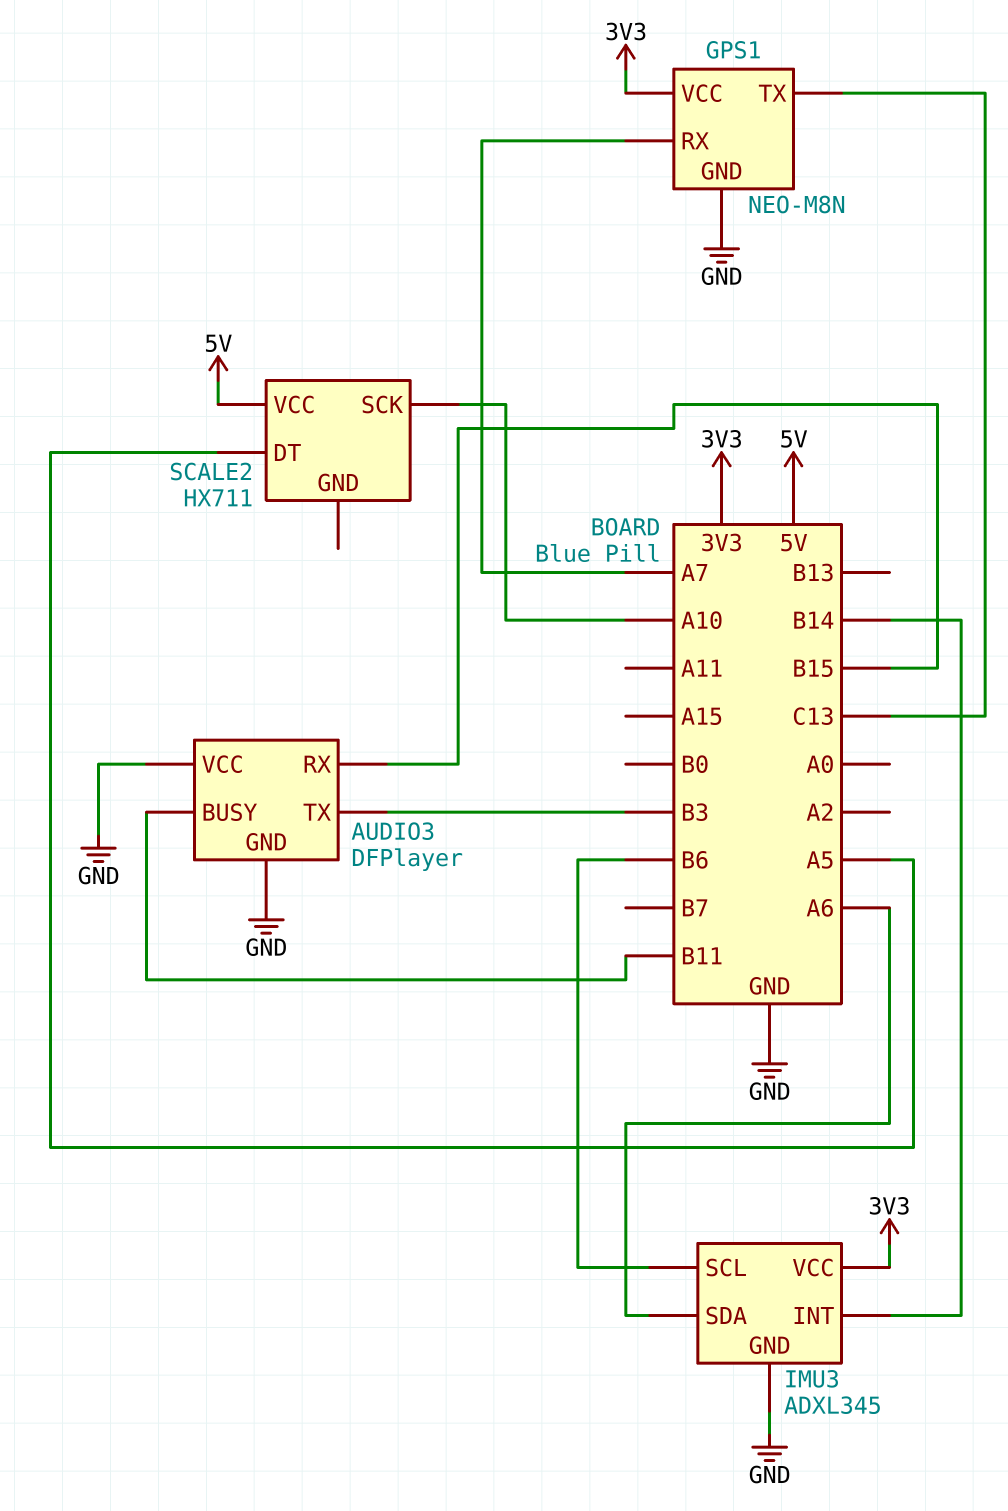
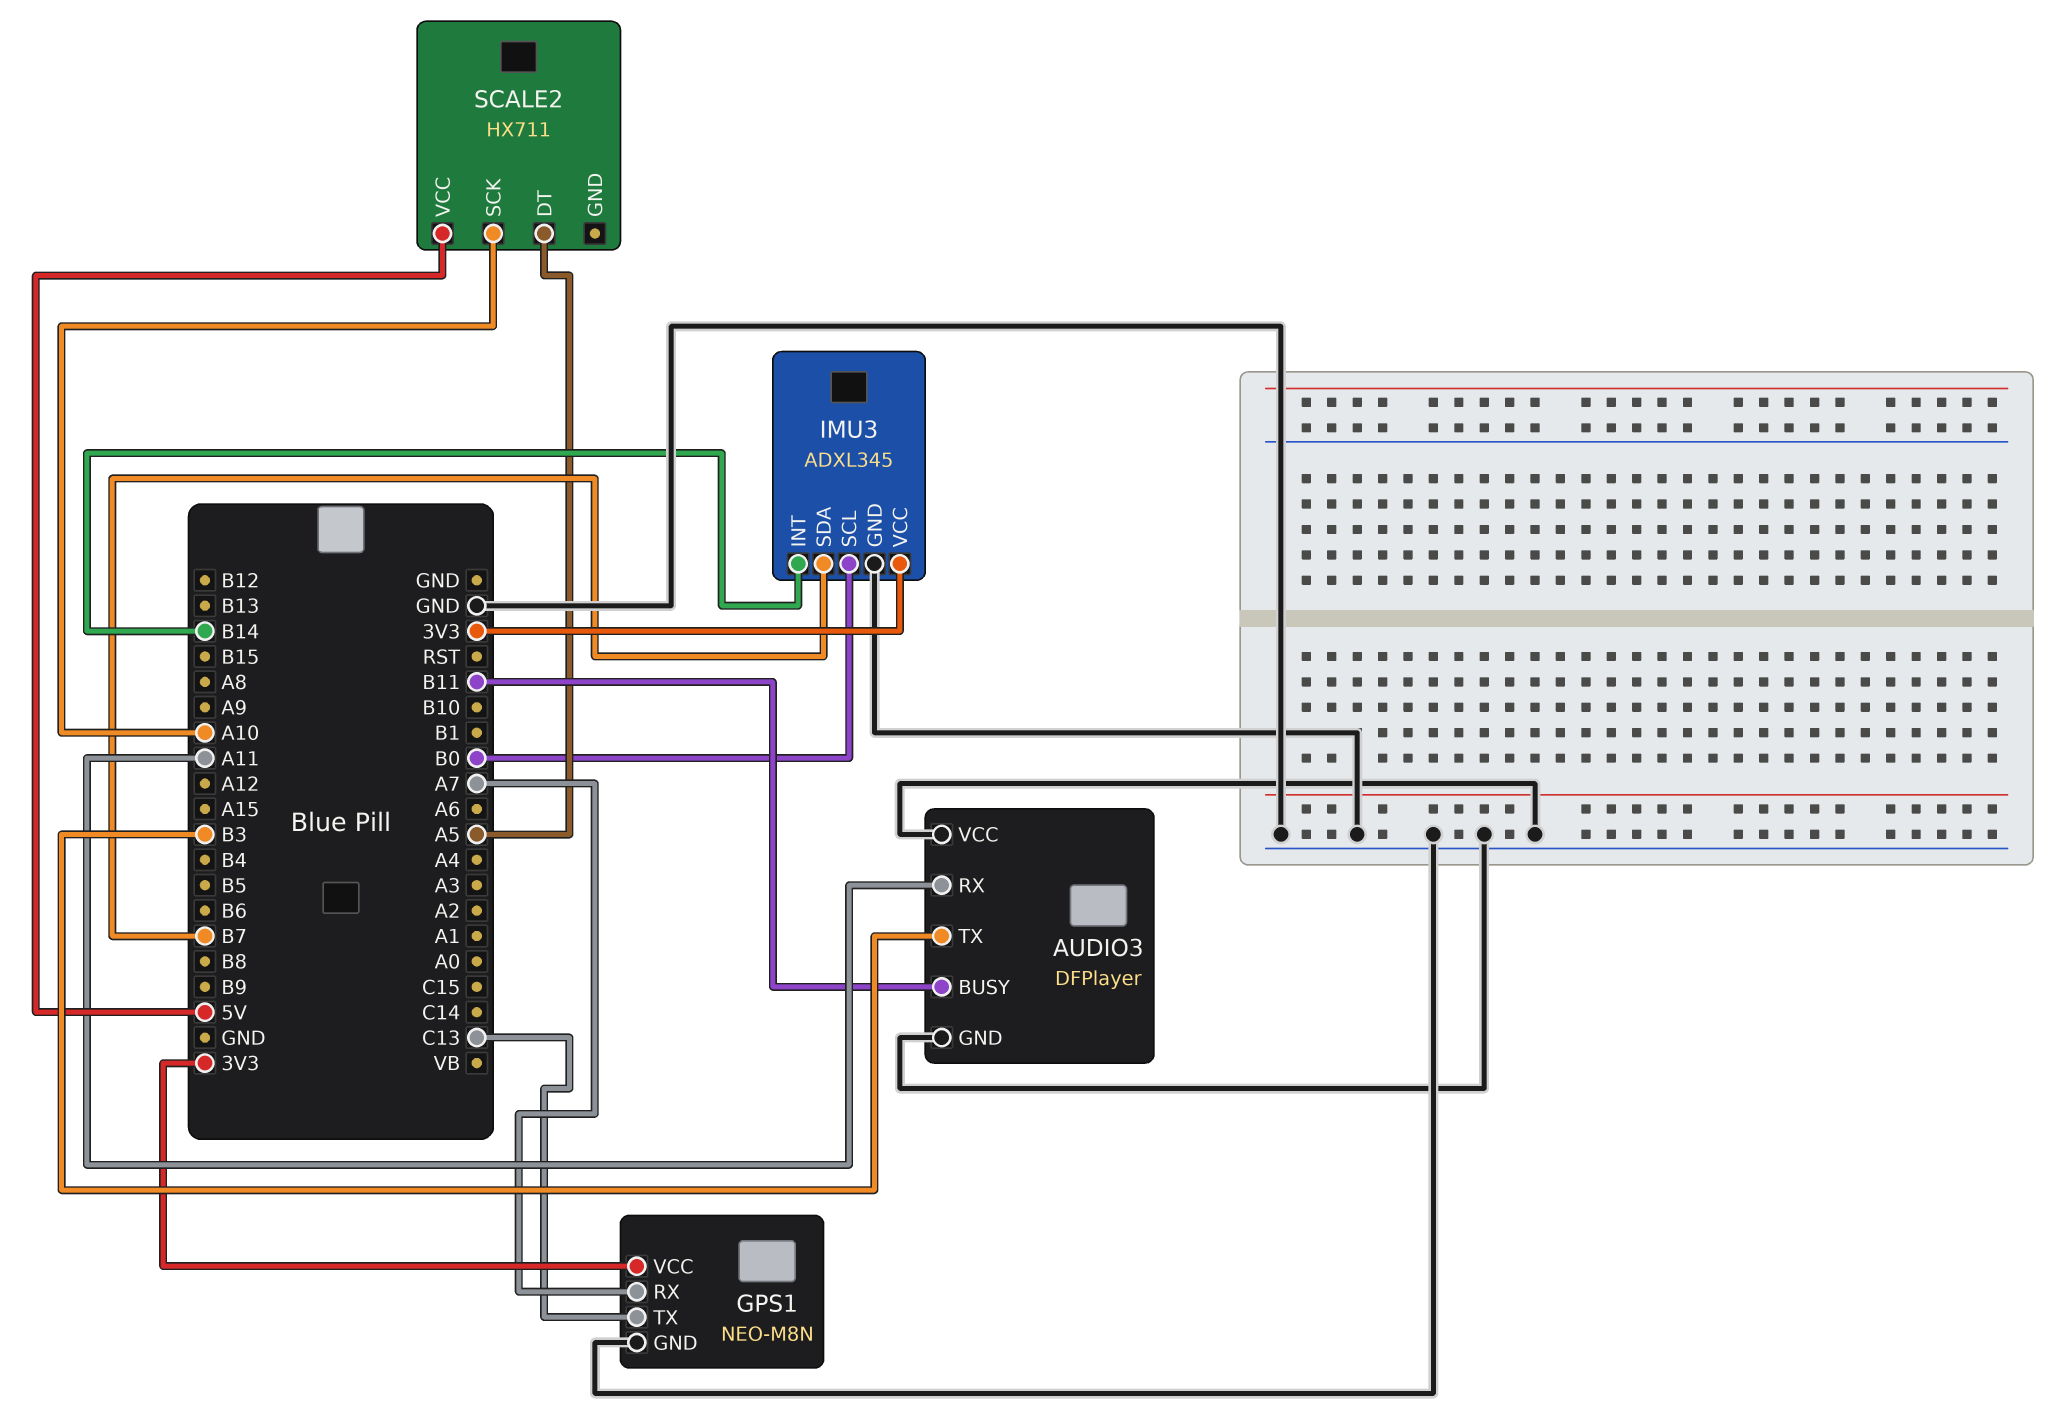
AUDIO3 pin RX: B15 -> A11
IMU3 pin SCL: B6 -> B0
IMU3 pin SDA: A6 -> B7

